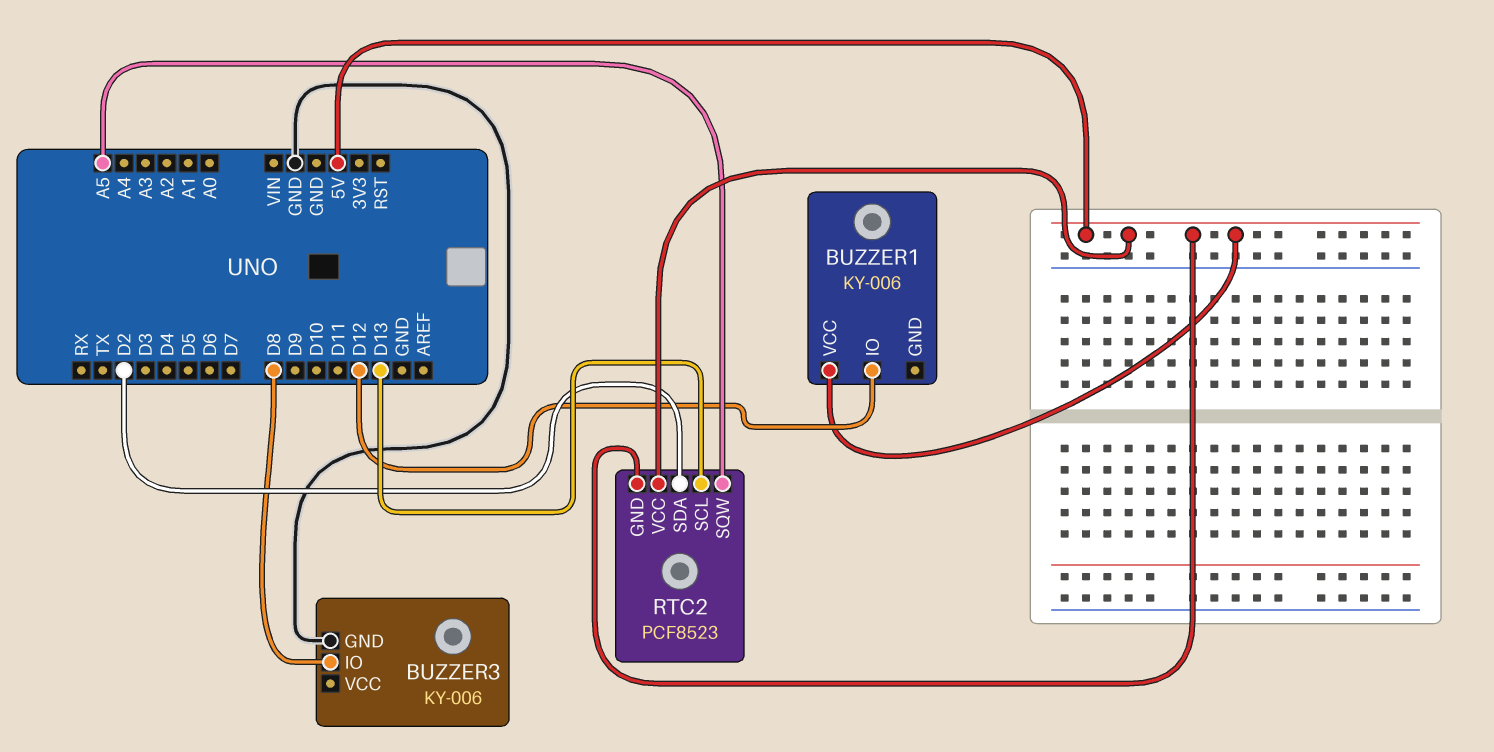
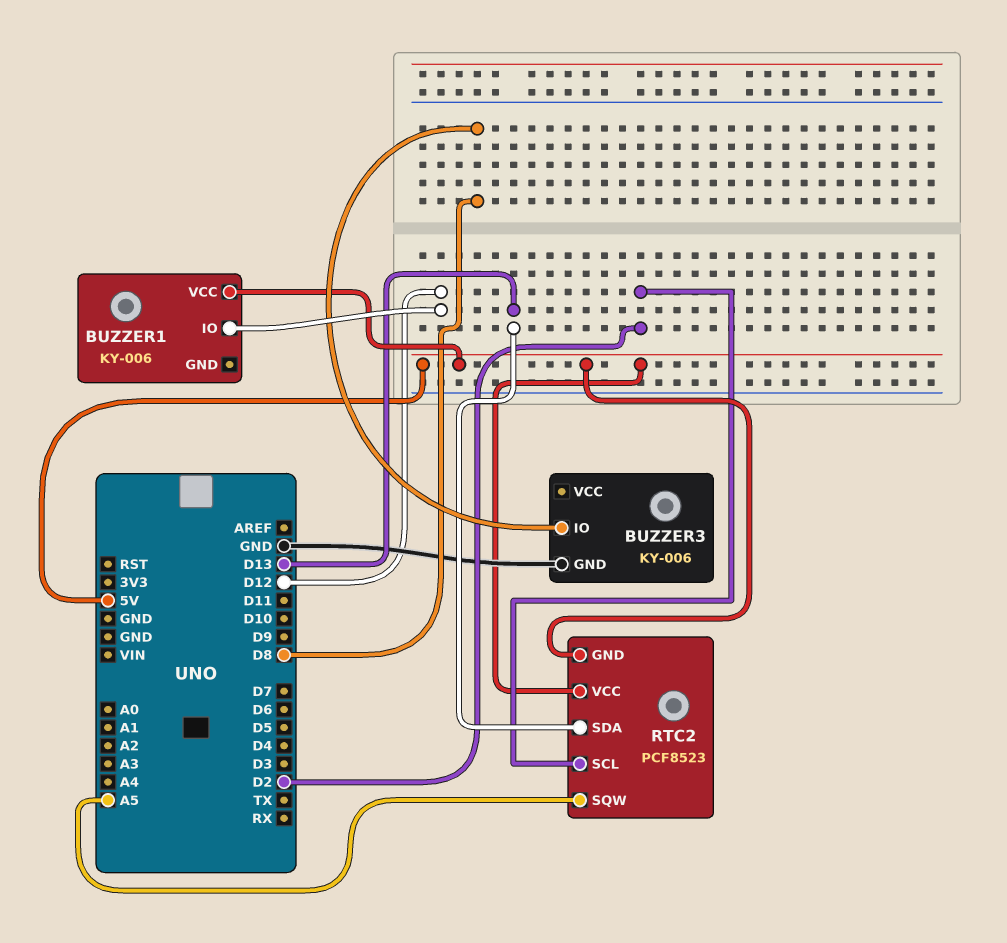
RTC2 pin SCL: D13 -> D2
RTC2 pin SDA: D2 -> D13

